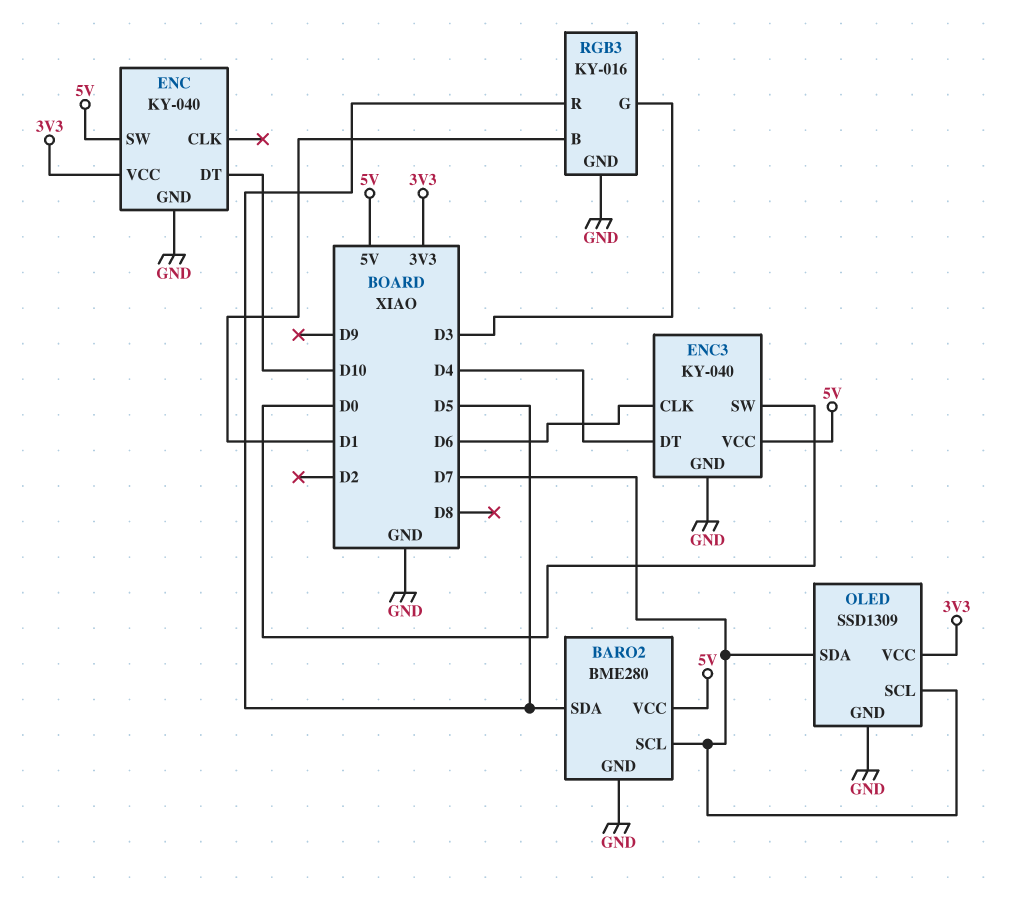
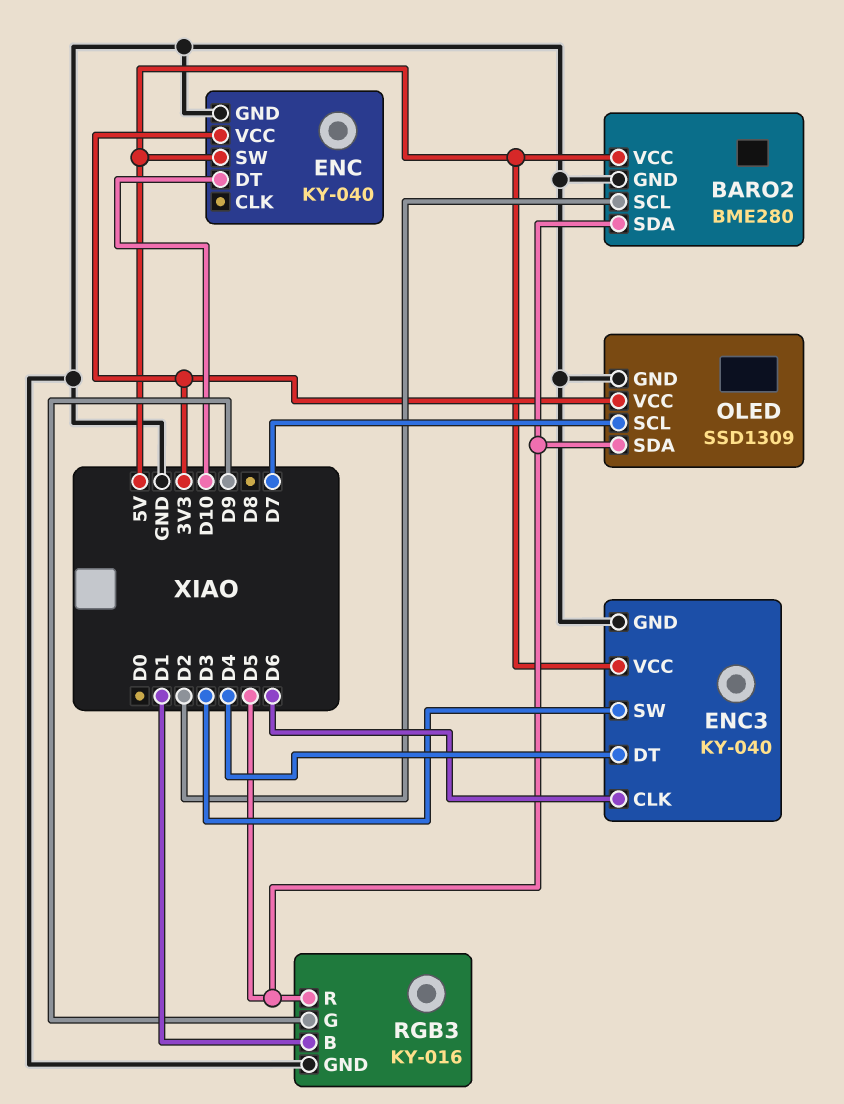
BARO2 pin SCL: D7 -> D2
ENC3 pin SW: D0 -> D3
OLED pin SDA: D7 -> D5
RGB3 pin G: D3 -> D9

